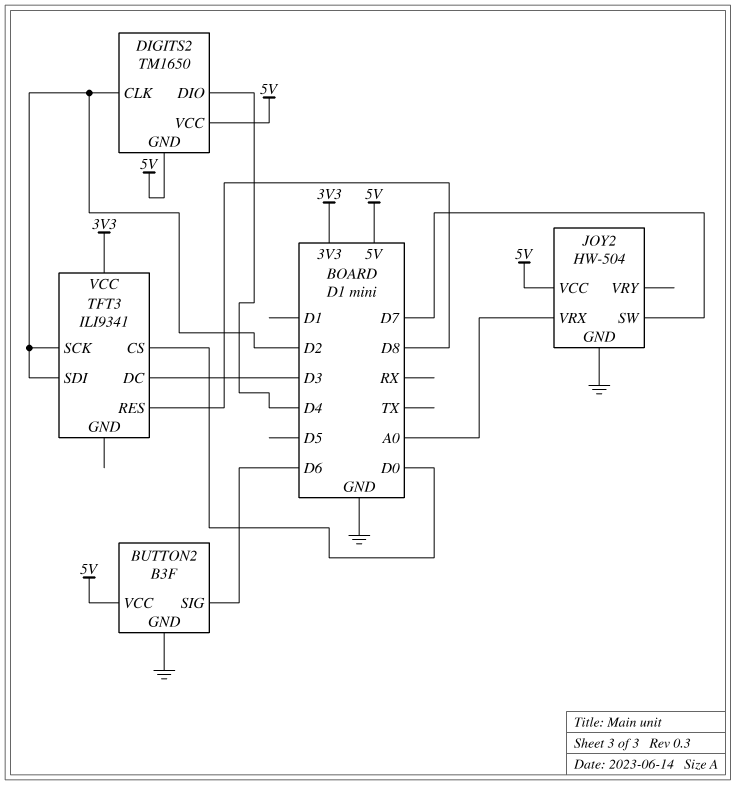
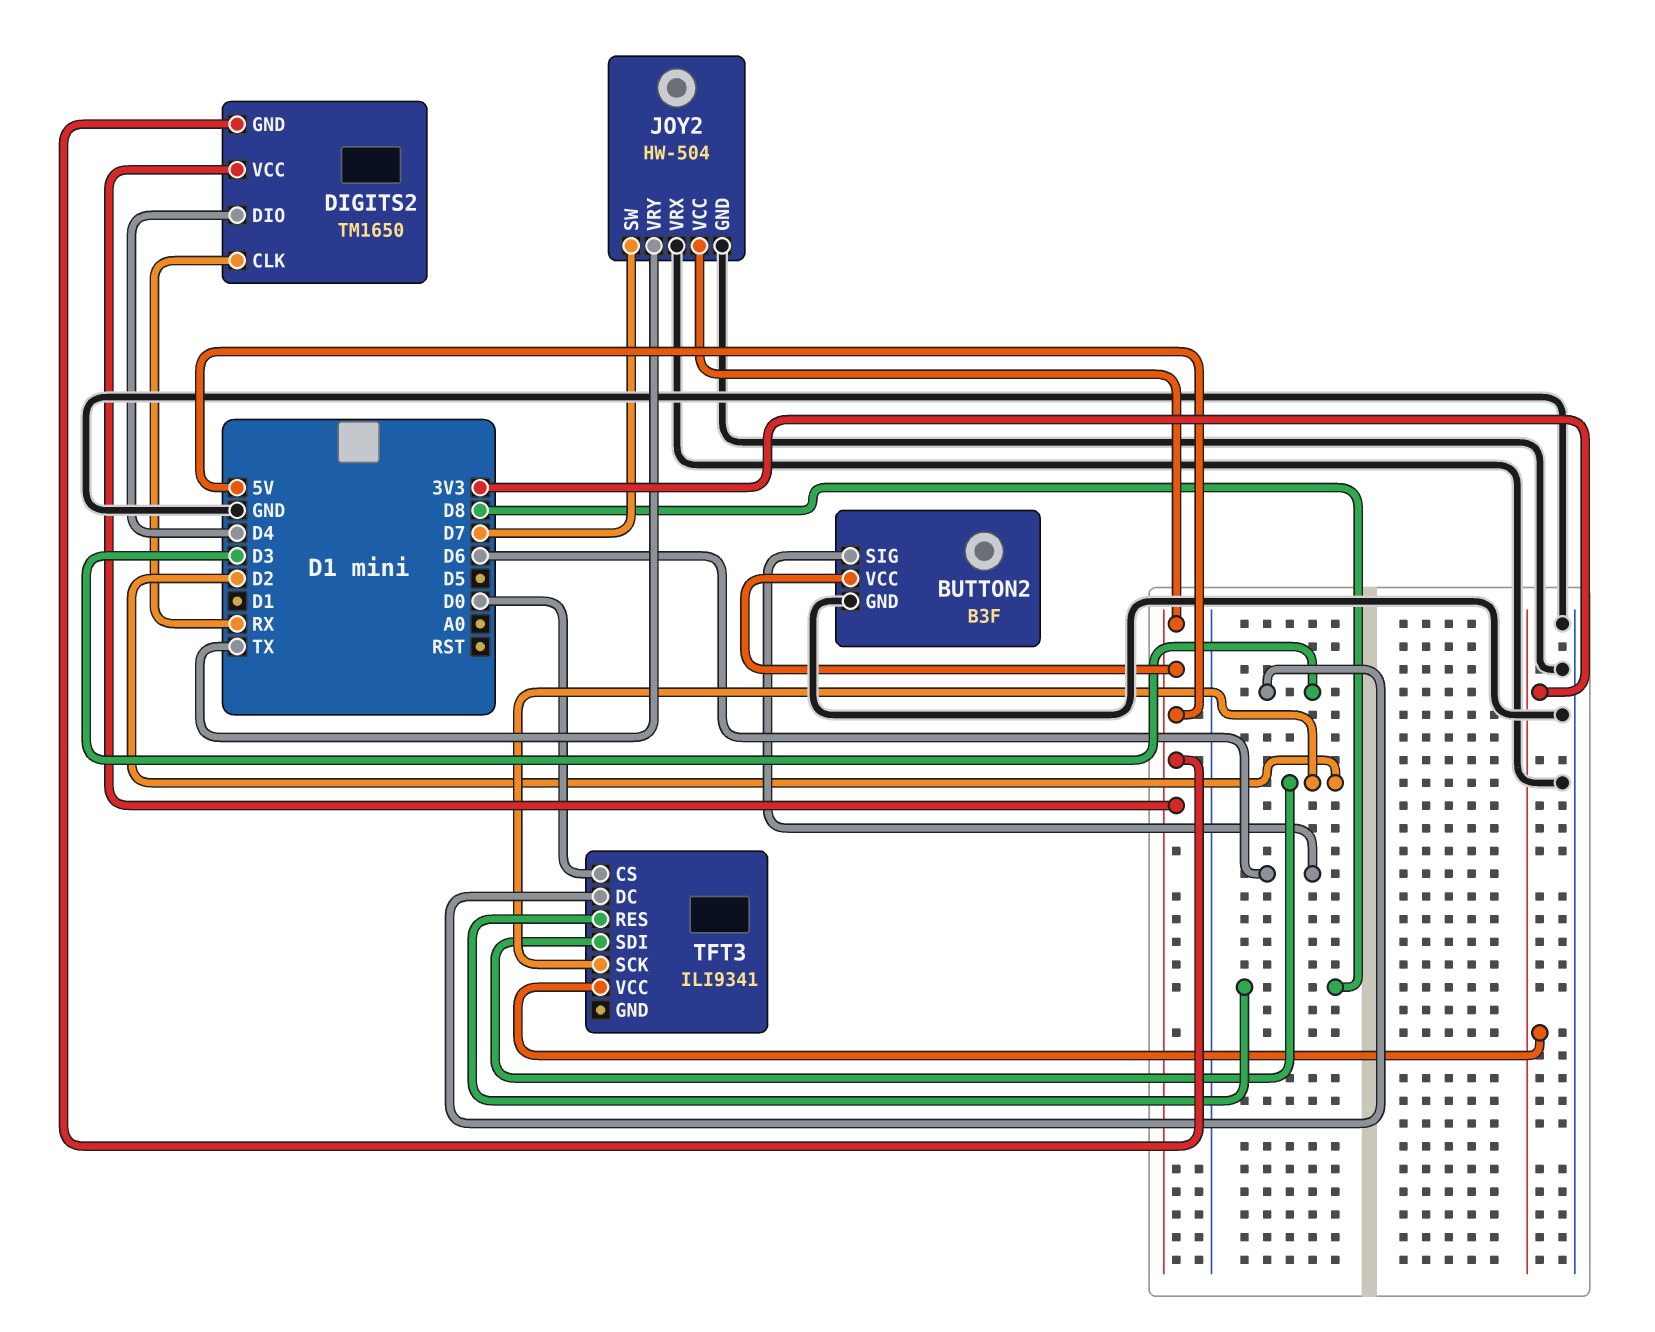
DIGITS2 pin CLK: D2 -> RX
JOY2 pin VRX: A0 -> GND
JOY2 pin VRY: none -> TX

